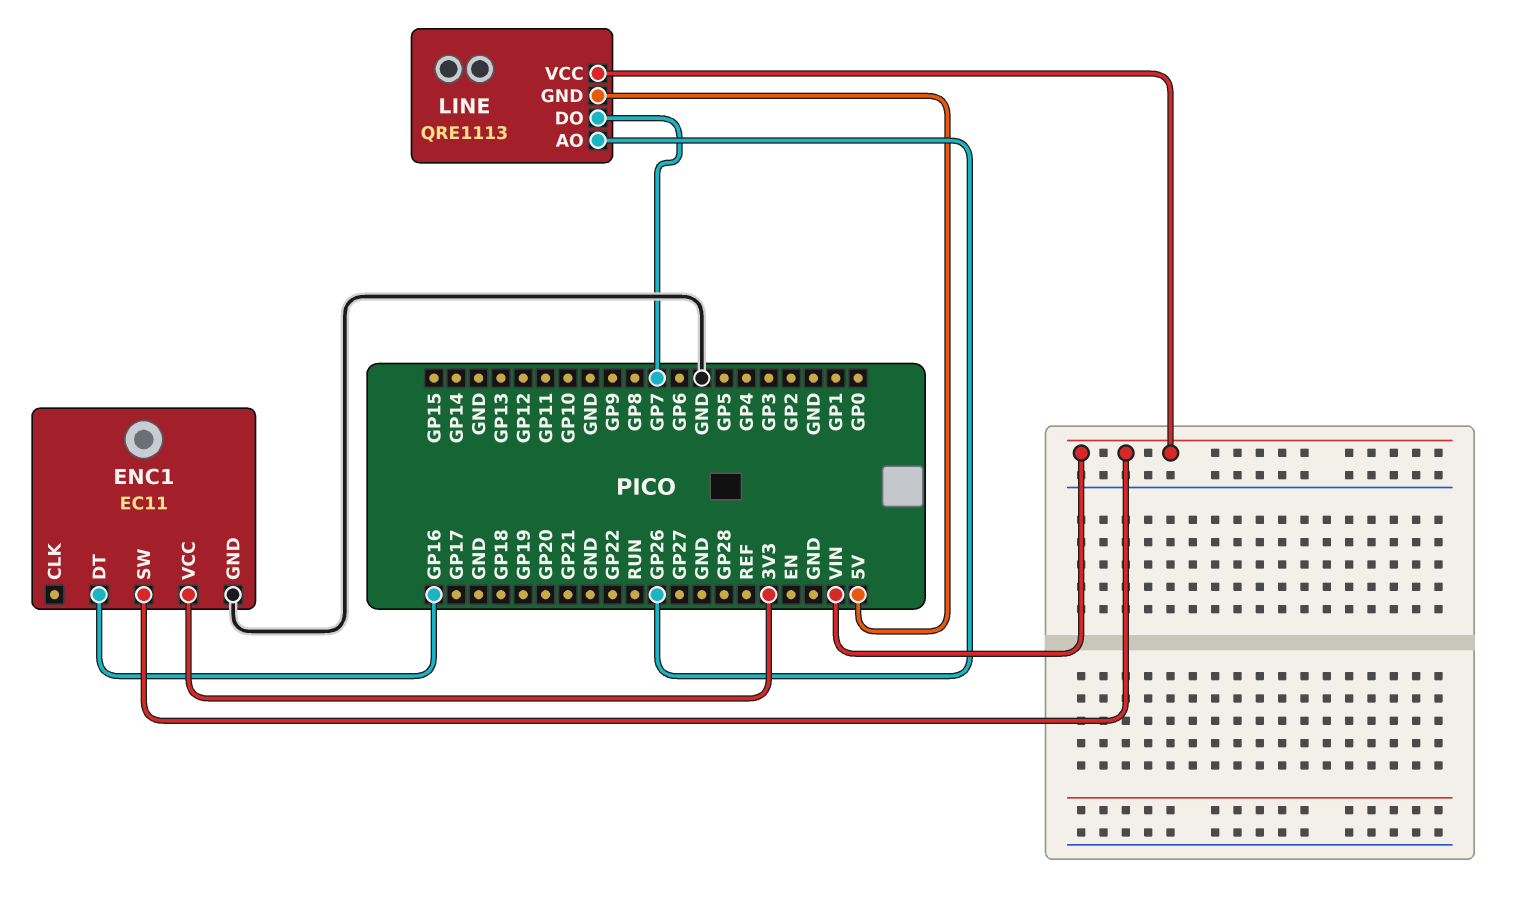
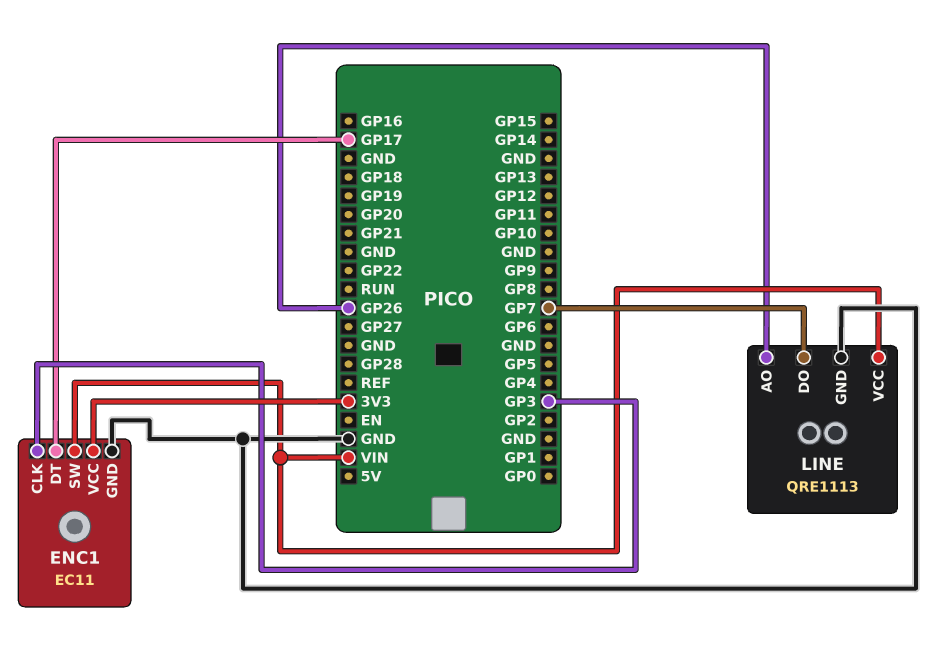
ENC1 pin CLK: none -> GP3
ENC1 pin DT: GP16 -> GP17
LINE pin GND: 5V -> GND

